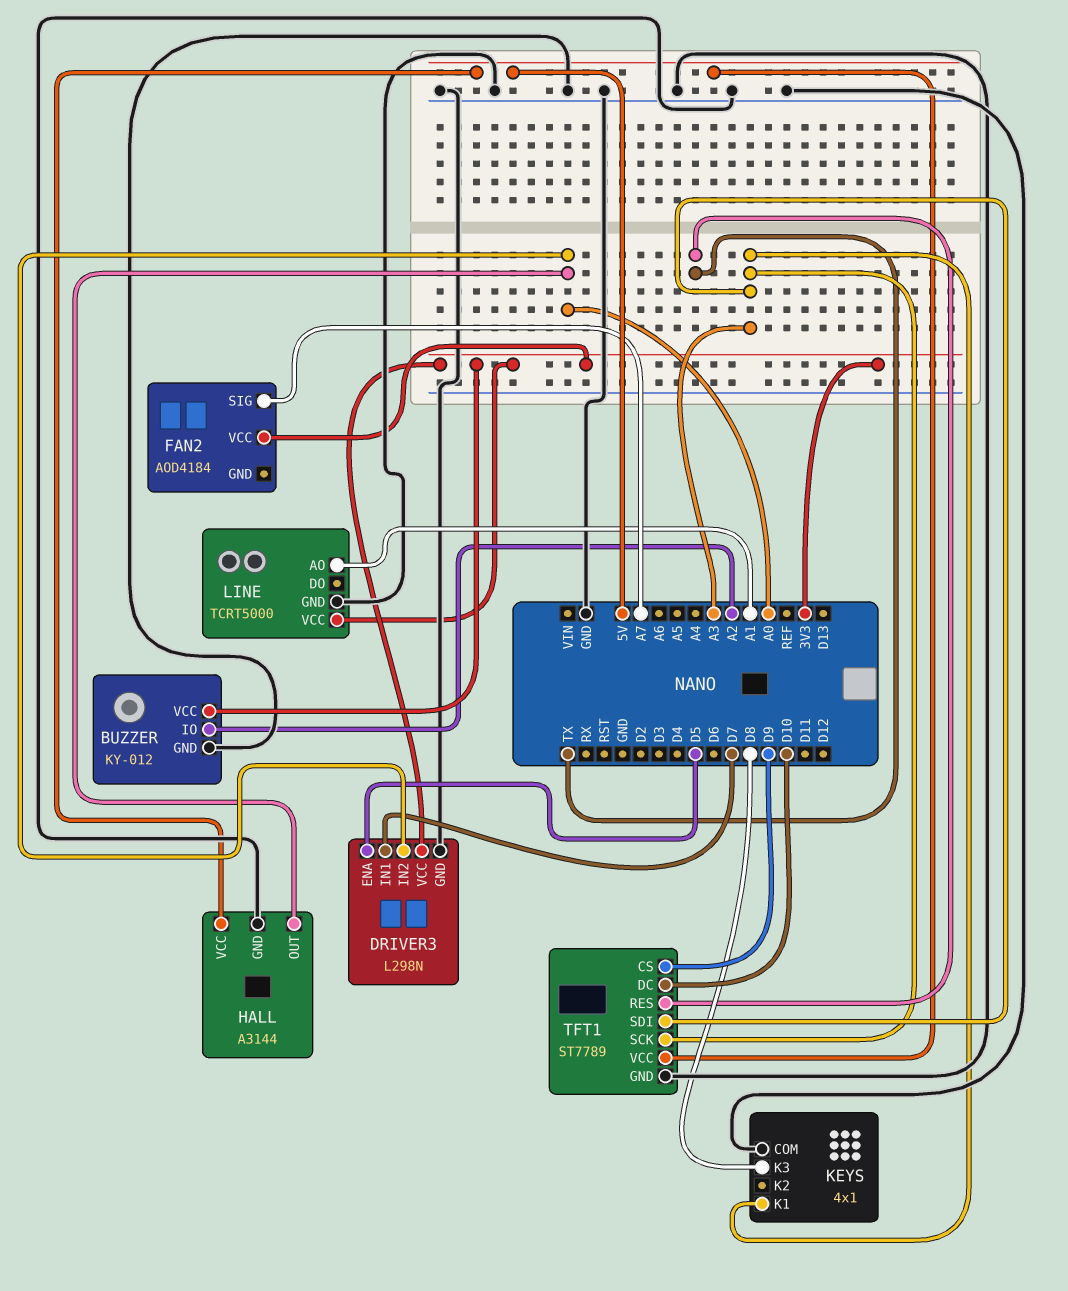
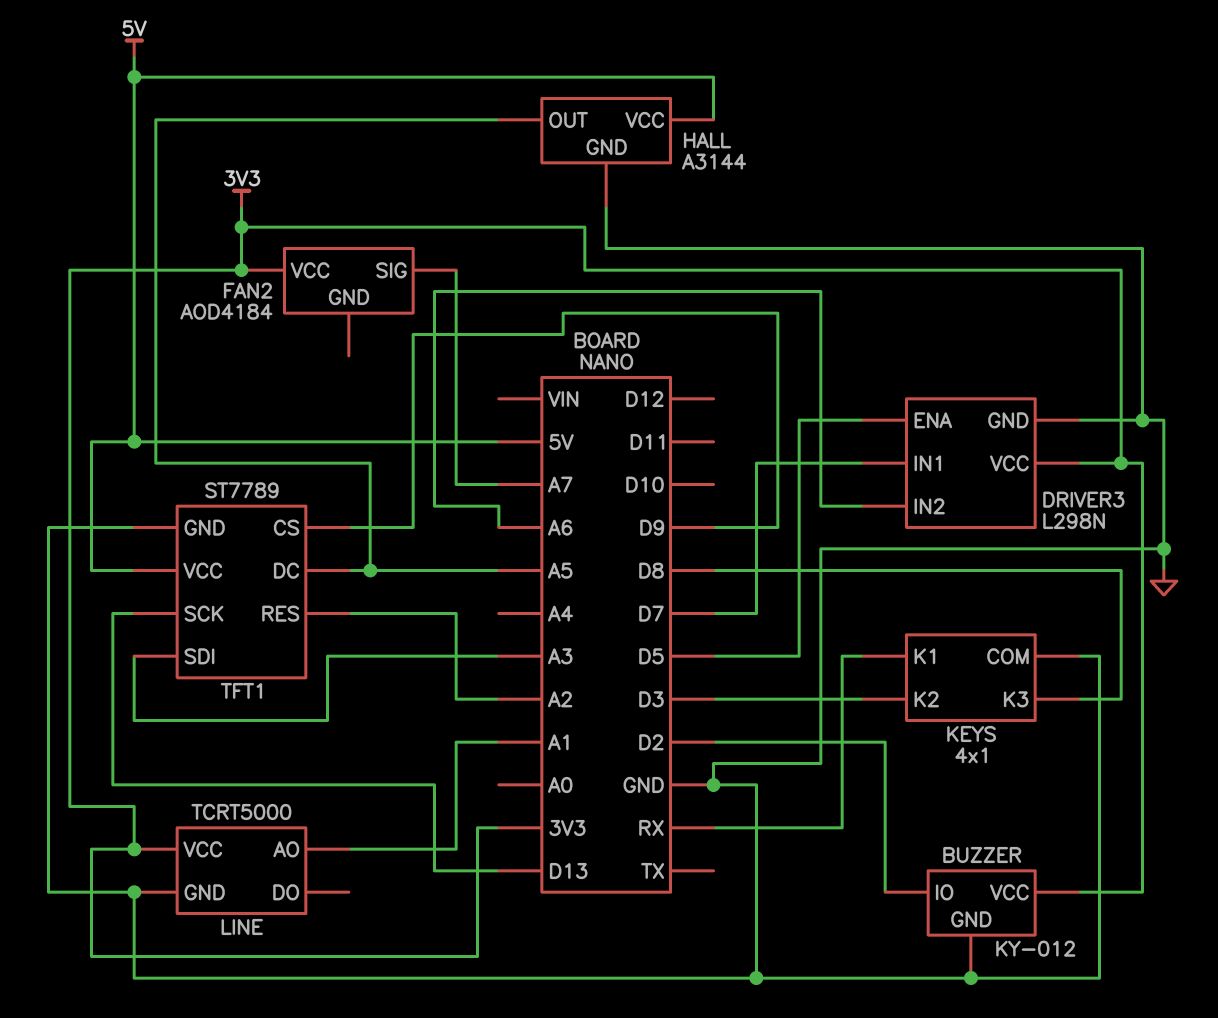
BUZZER pin IO: A2 -> D2
DRIVER3 pin IN2: A0 -> A6
HALL pin OUT: A0 -> A5
KEYS pin K1: A3 -> RX
KEYS pin K2: none -> D3
TFT1 pin DC: D10 -> A5
TFT1 pin RES: TX -> A2
TFT1 pin SCK: A3 -> D13

